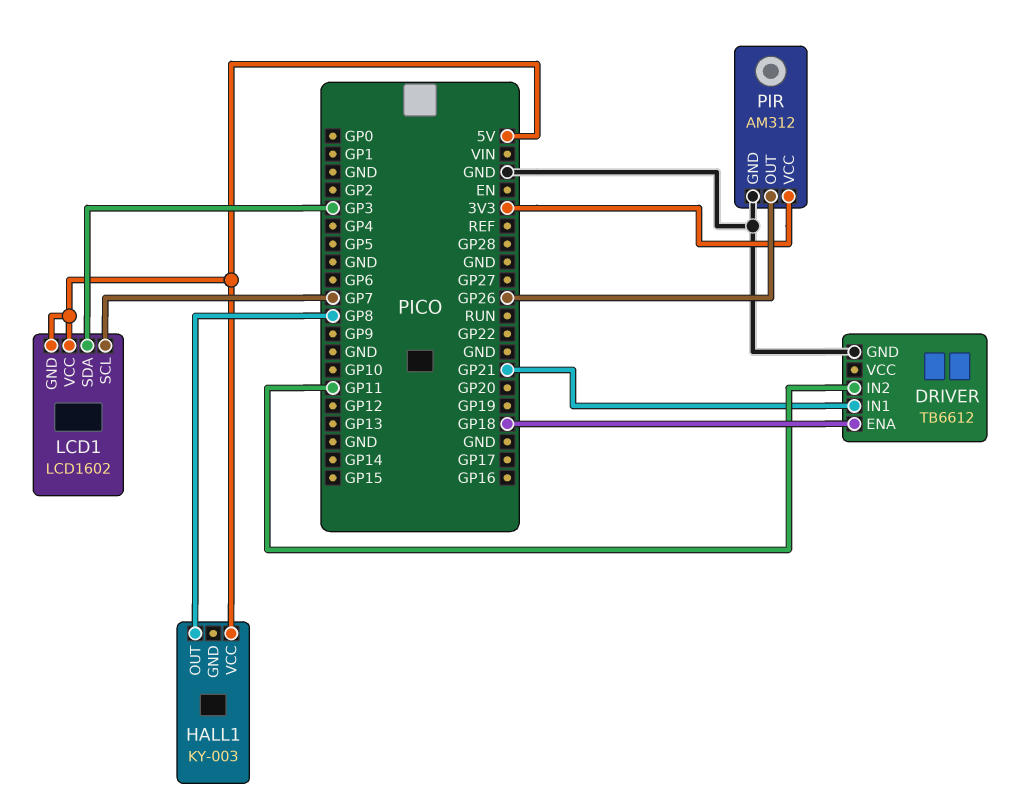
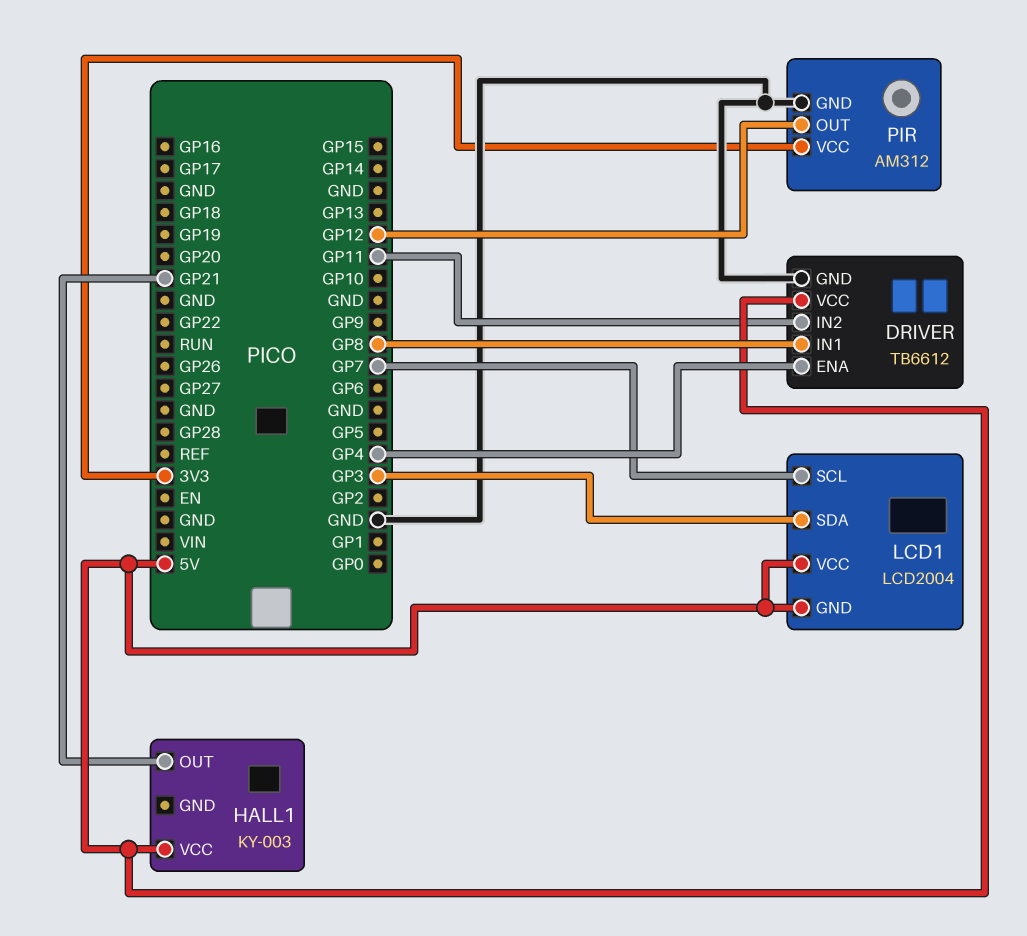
DRIVER pin ENA: GP18 -> GP4
DRIVER pin IN1: GP21 -> GP8
DRIVER pin VCC: none -> 5V
HALL1 pin OUT: GP8 -> GP21
LCD1: LCD1602 -> LCD2004
PIR pin OUT: GP26 -> GP12

